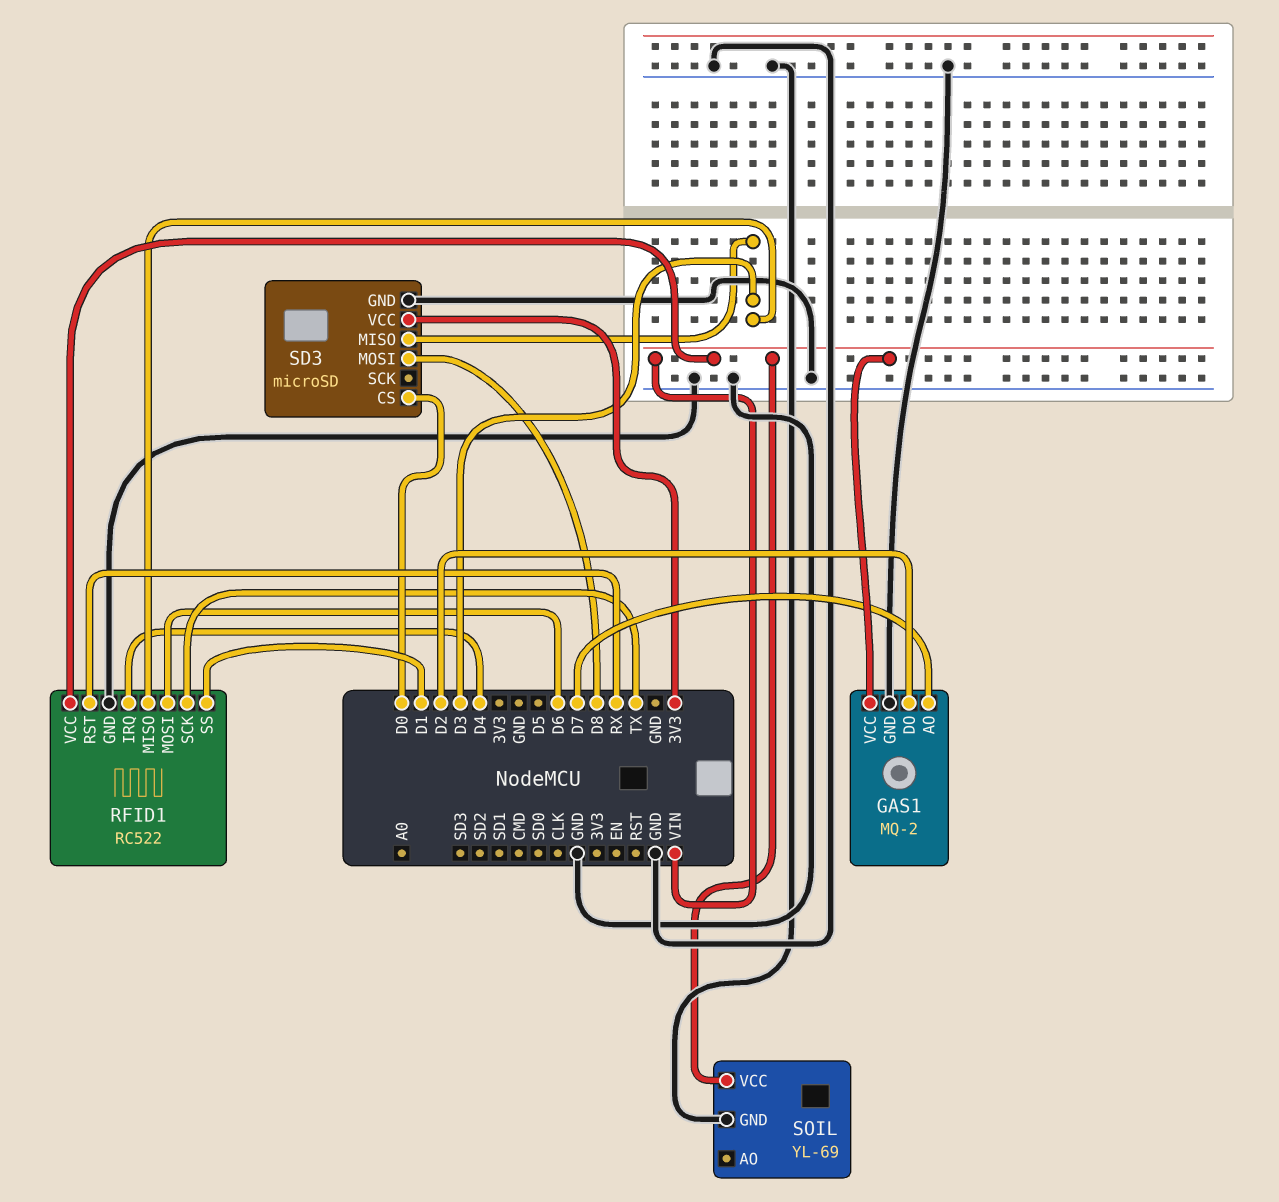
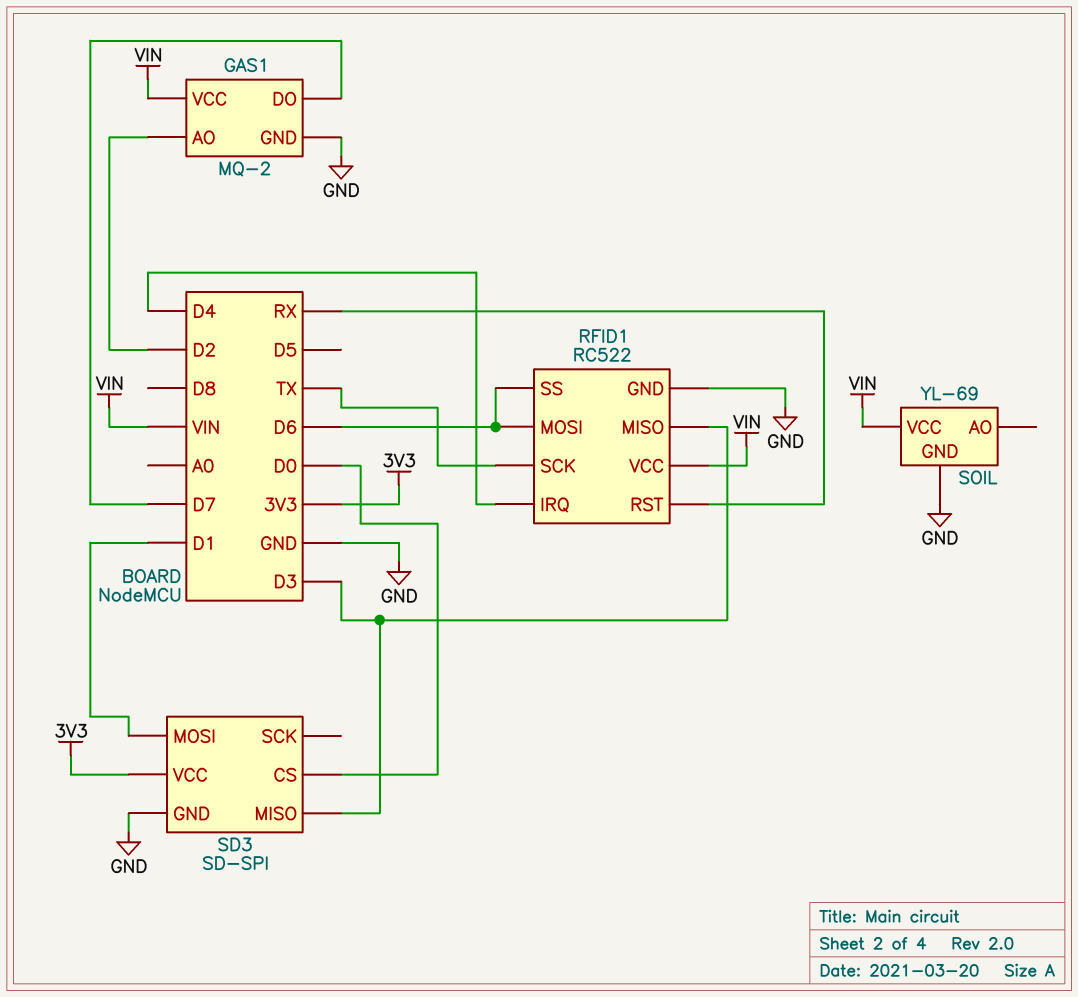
GAS1 pin AO: D7 -> D2
GAS1 pin DO: D2 -> D7
RFID1 pin SS: D1 -> D6
SD3: microSD -> SD-SPI
SD3 pin MOSI: D8 -> D1

